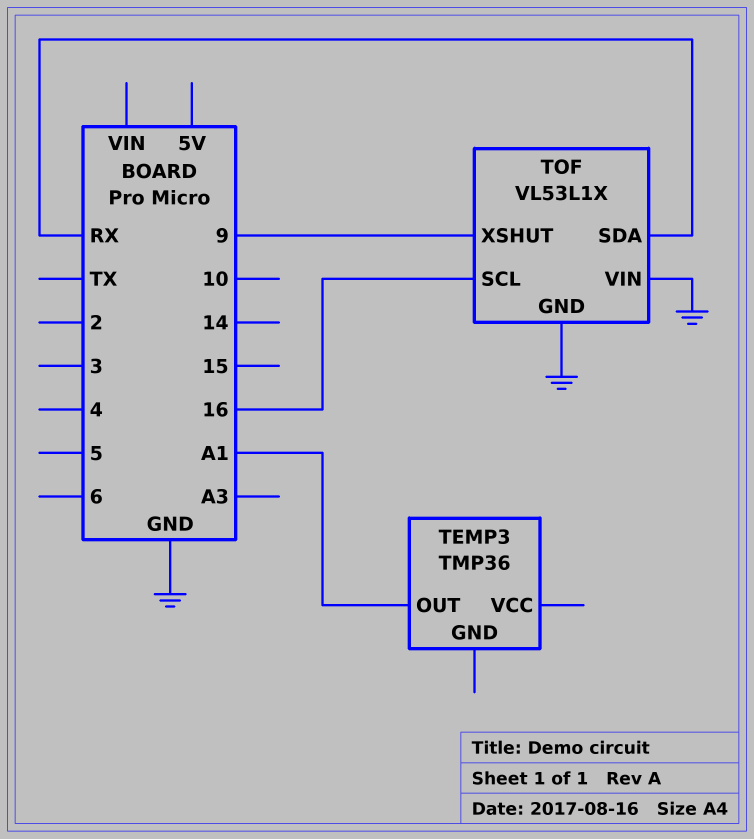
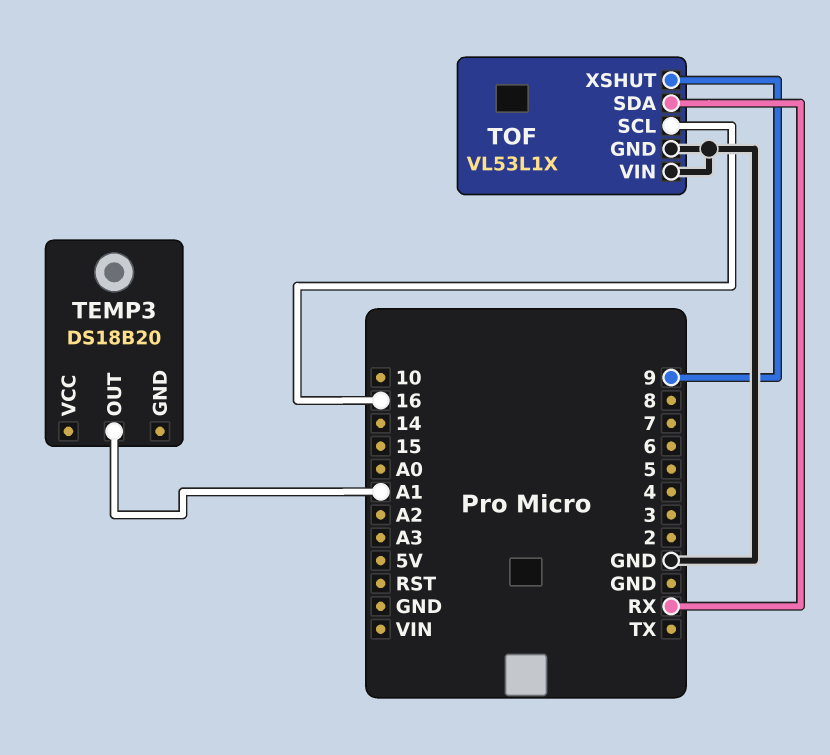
TEMP3: TMP36 -> DS18B20

